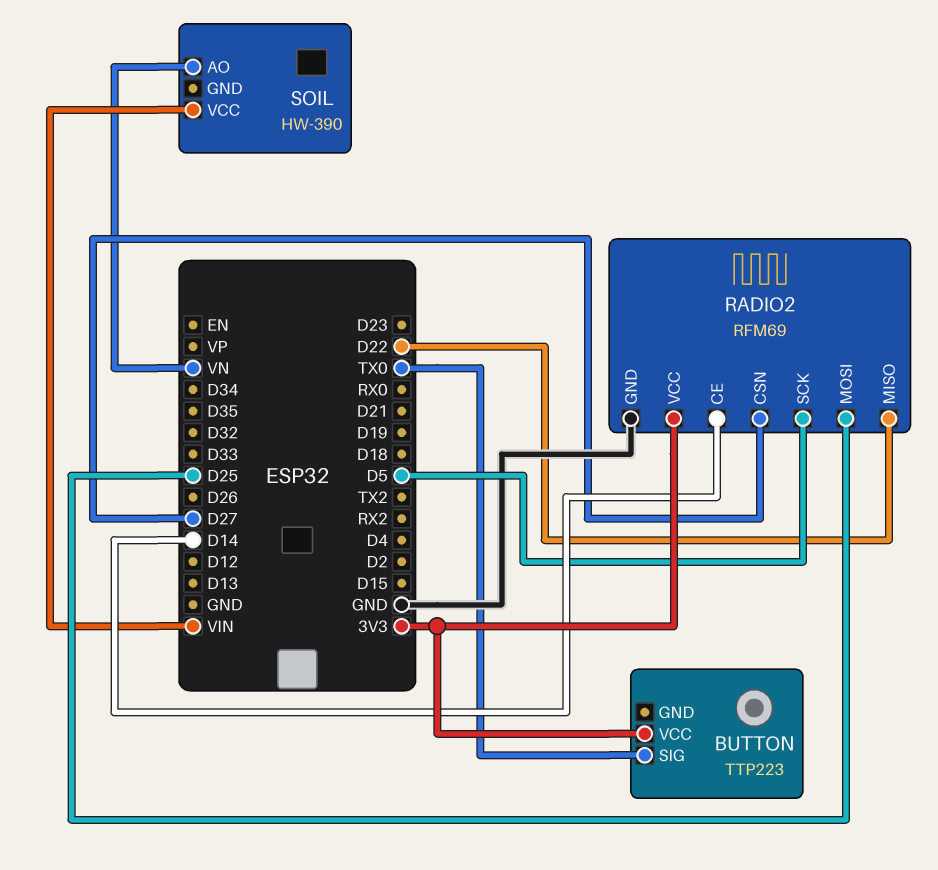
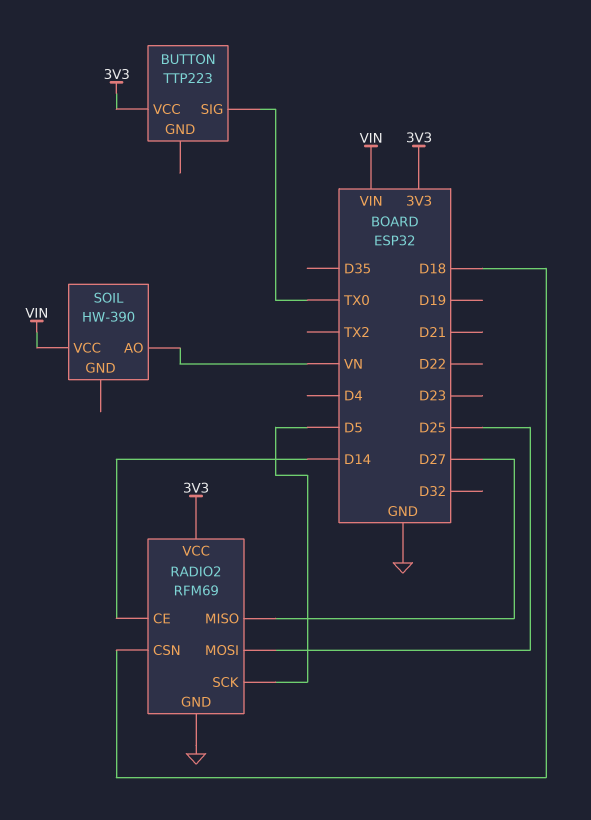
RADIO2 pin CSN: D27 -> D18
RADIO2 pin MISO: D22 -> D27

